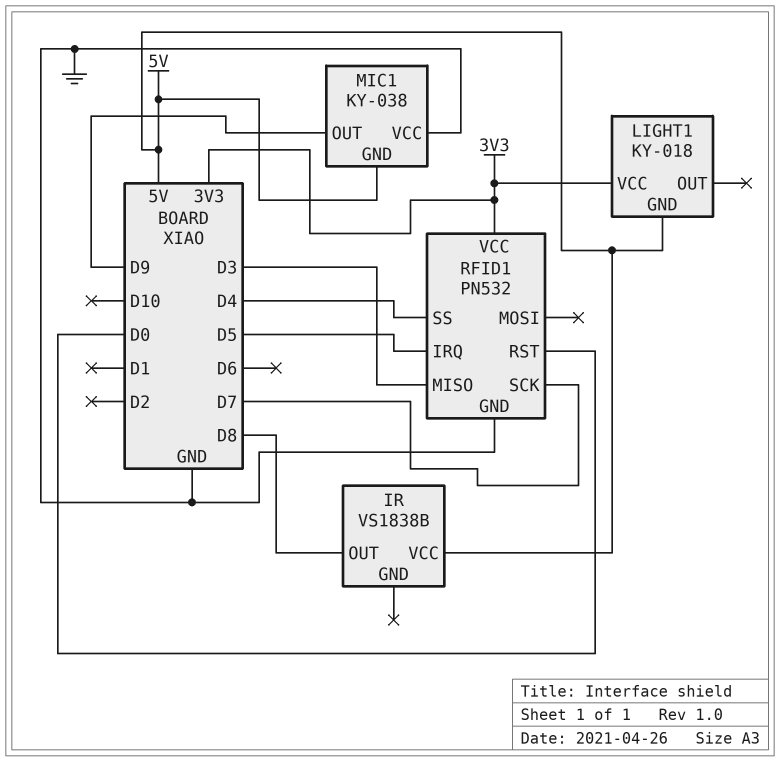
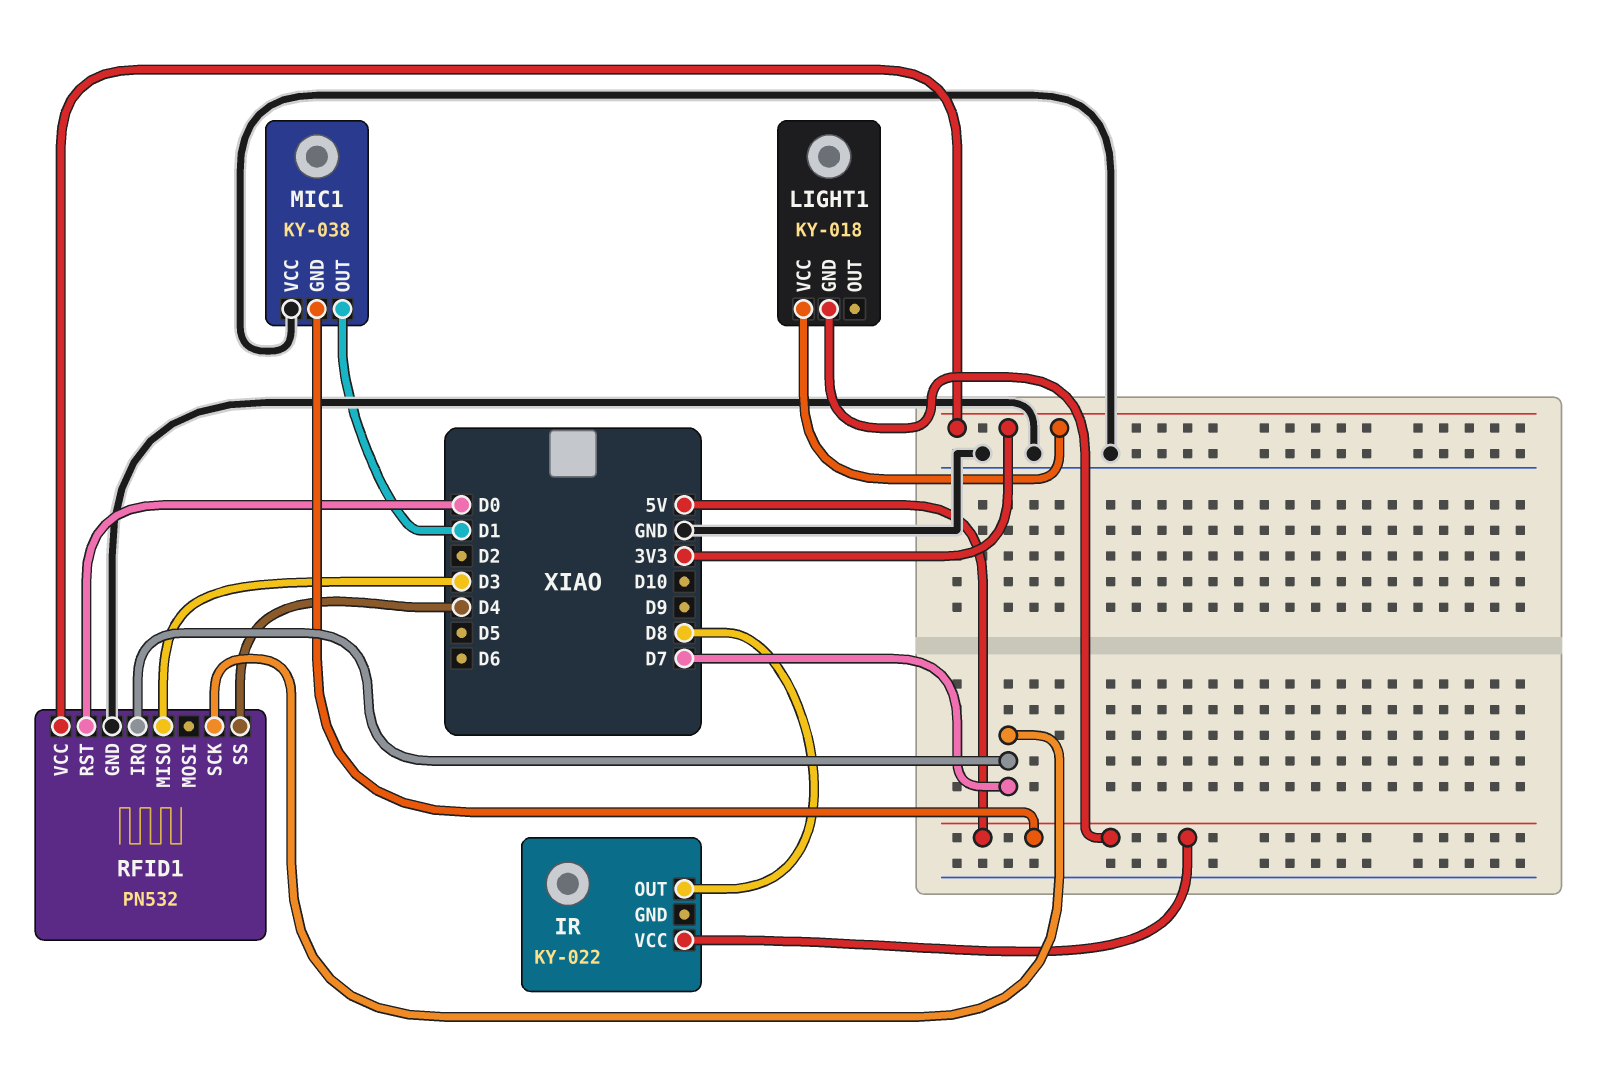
IR: VS1838B -> KY-022
MIC1 pin OUT: D9 -> D1
RFID1 pin IRQ: D5 -> D7

